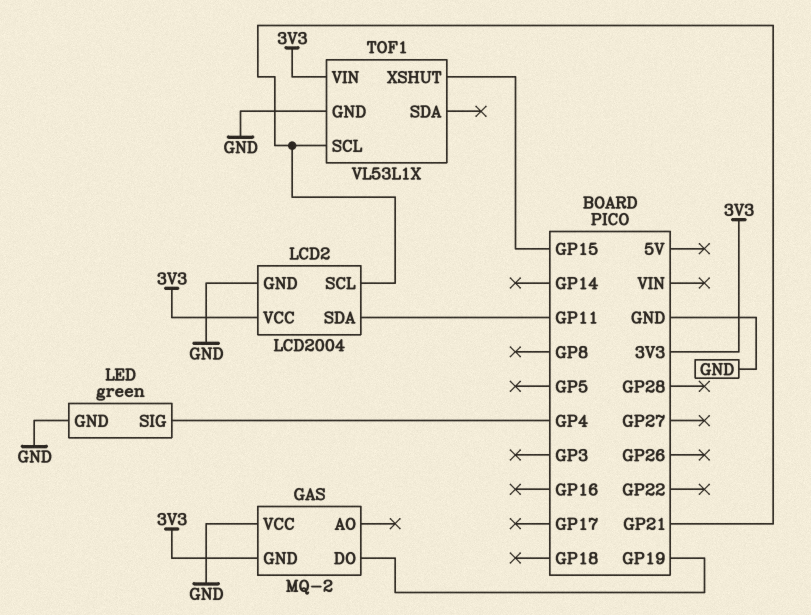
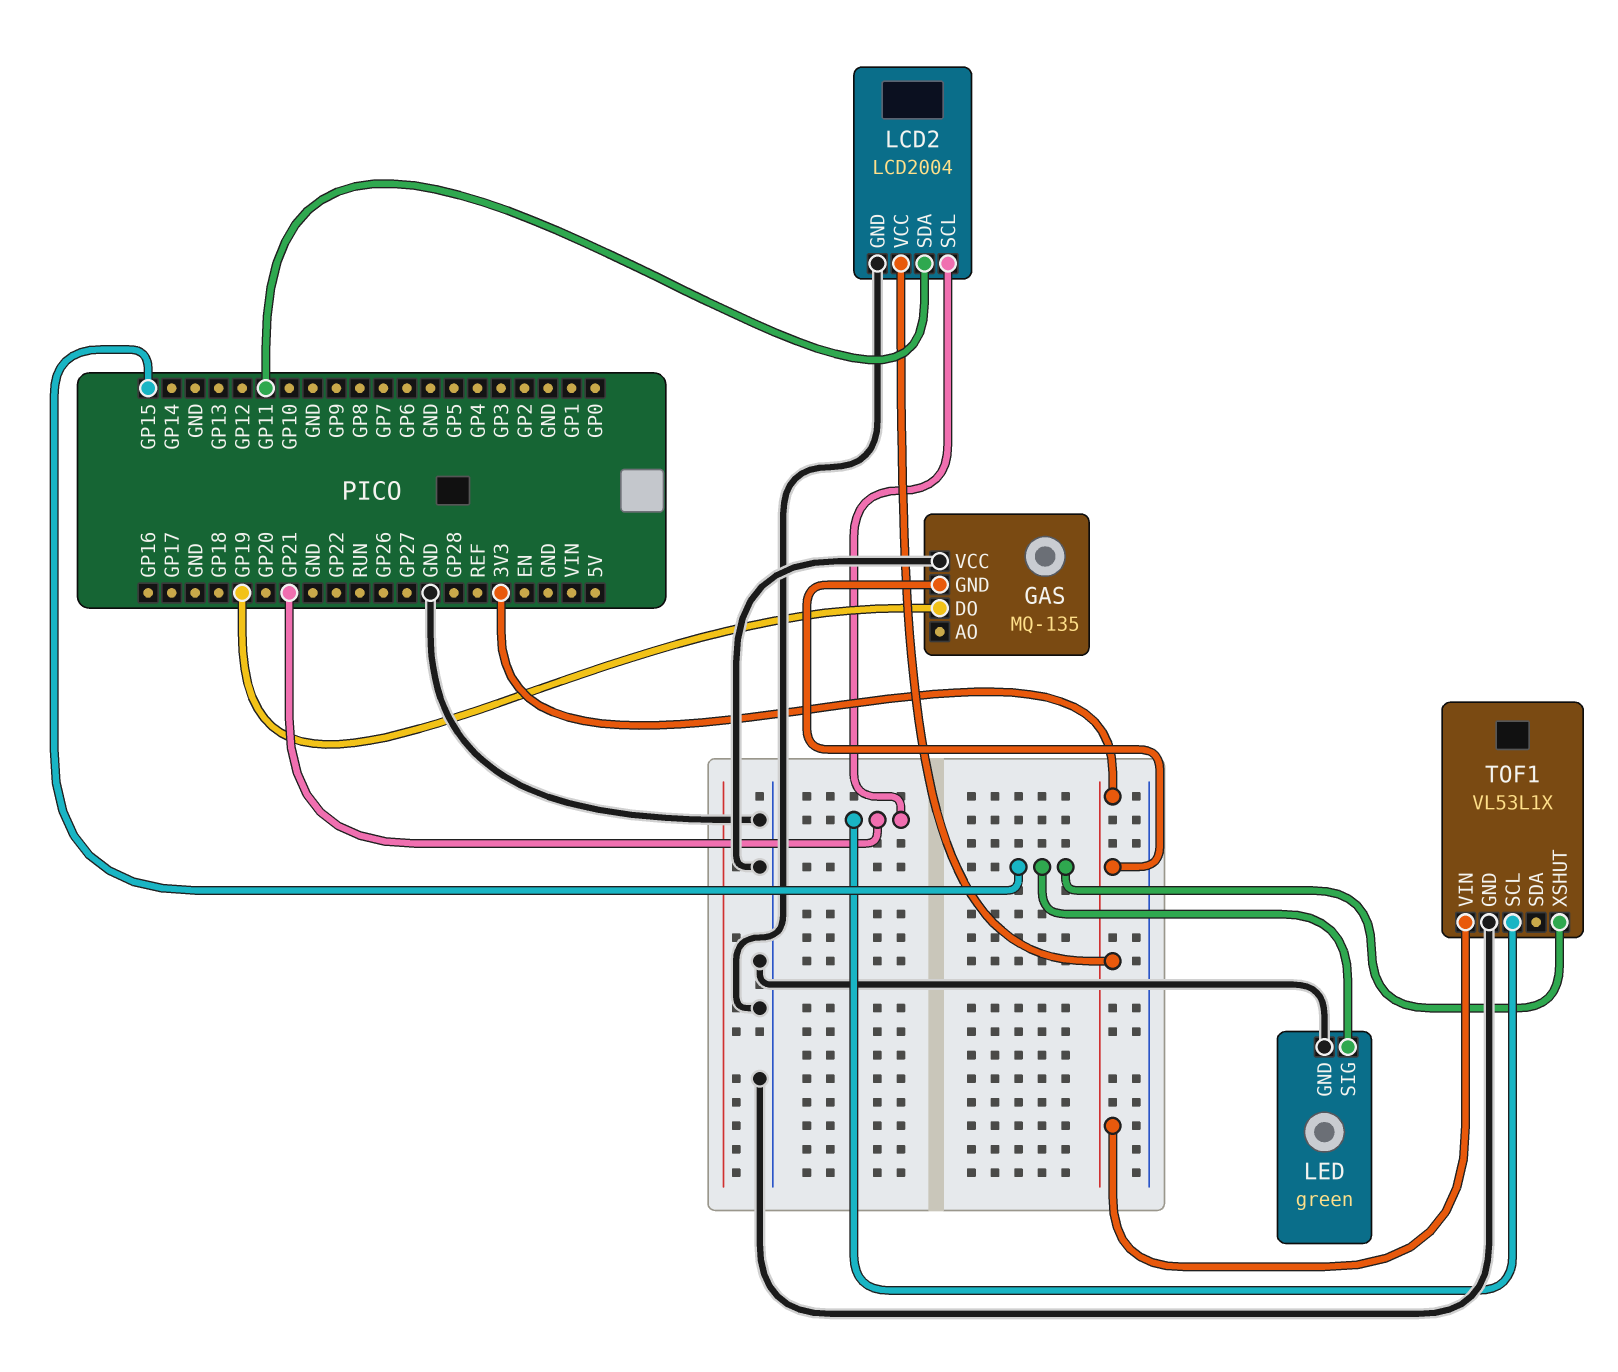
GAS: MQ-2 -> MQ-135
LED pin SIG: GP4 -> GP15

